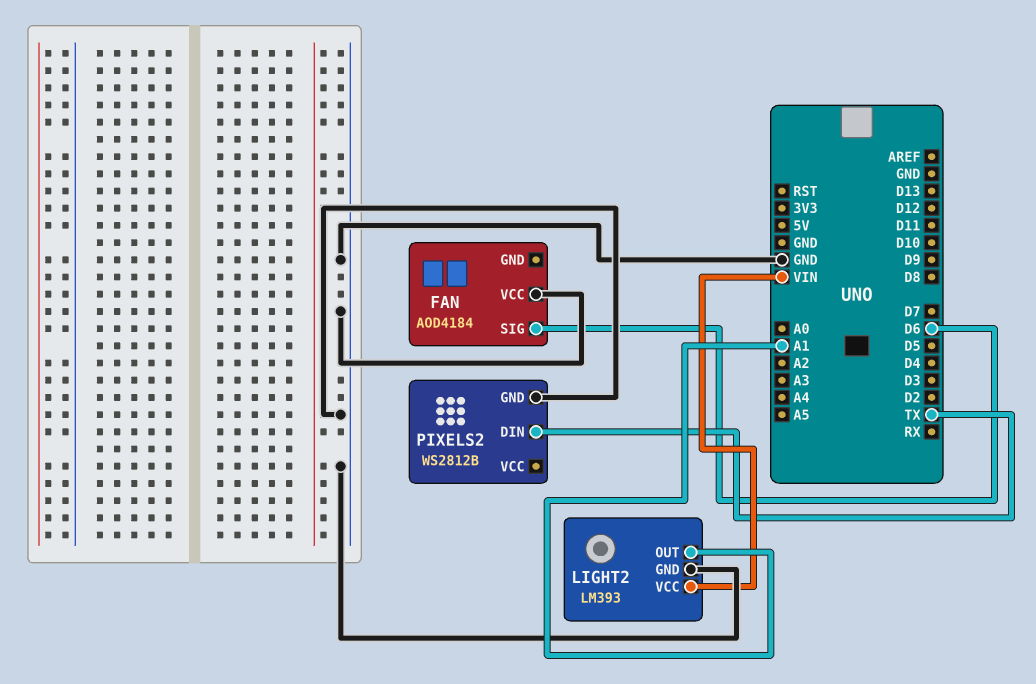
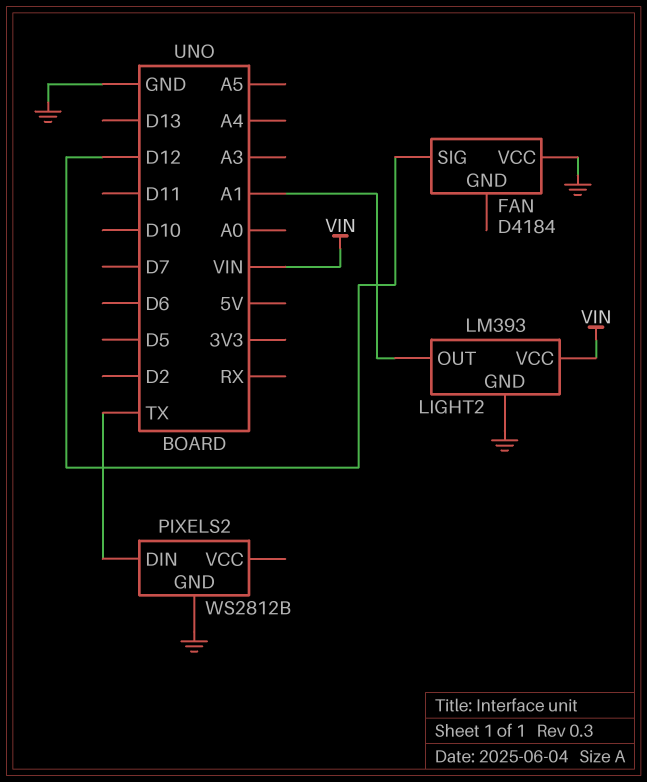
FAN: AOD4184 -> D4184
FAN pin SIG: D6 -> D12

